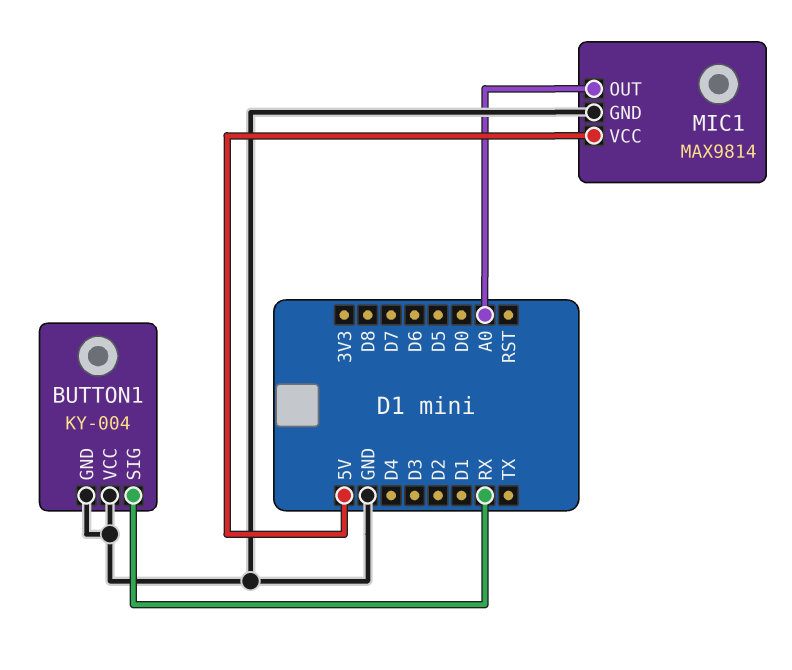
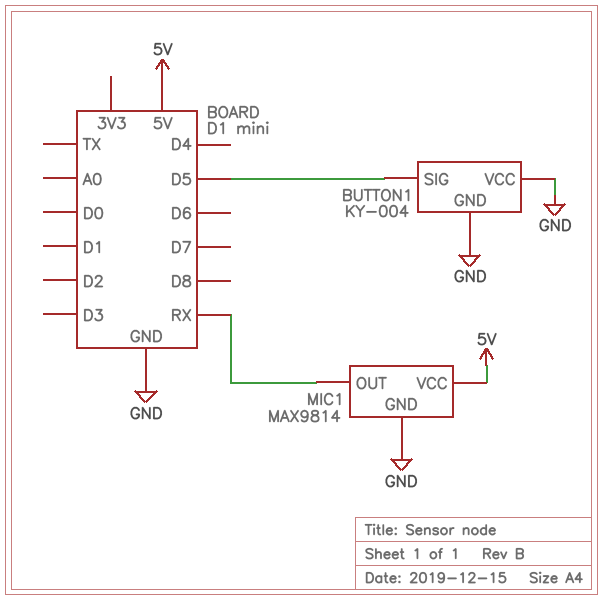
BUTTON1 pin SIG: RX -> D5
MIC1 pin OUT: A0 -> RX

